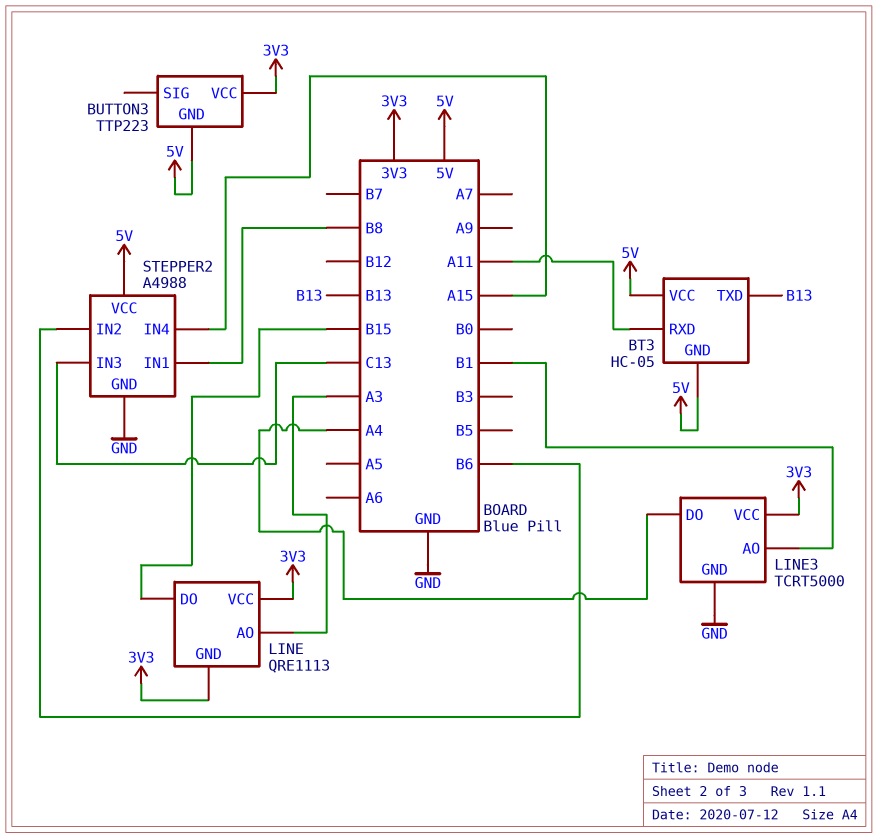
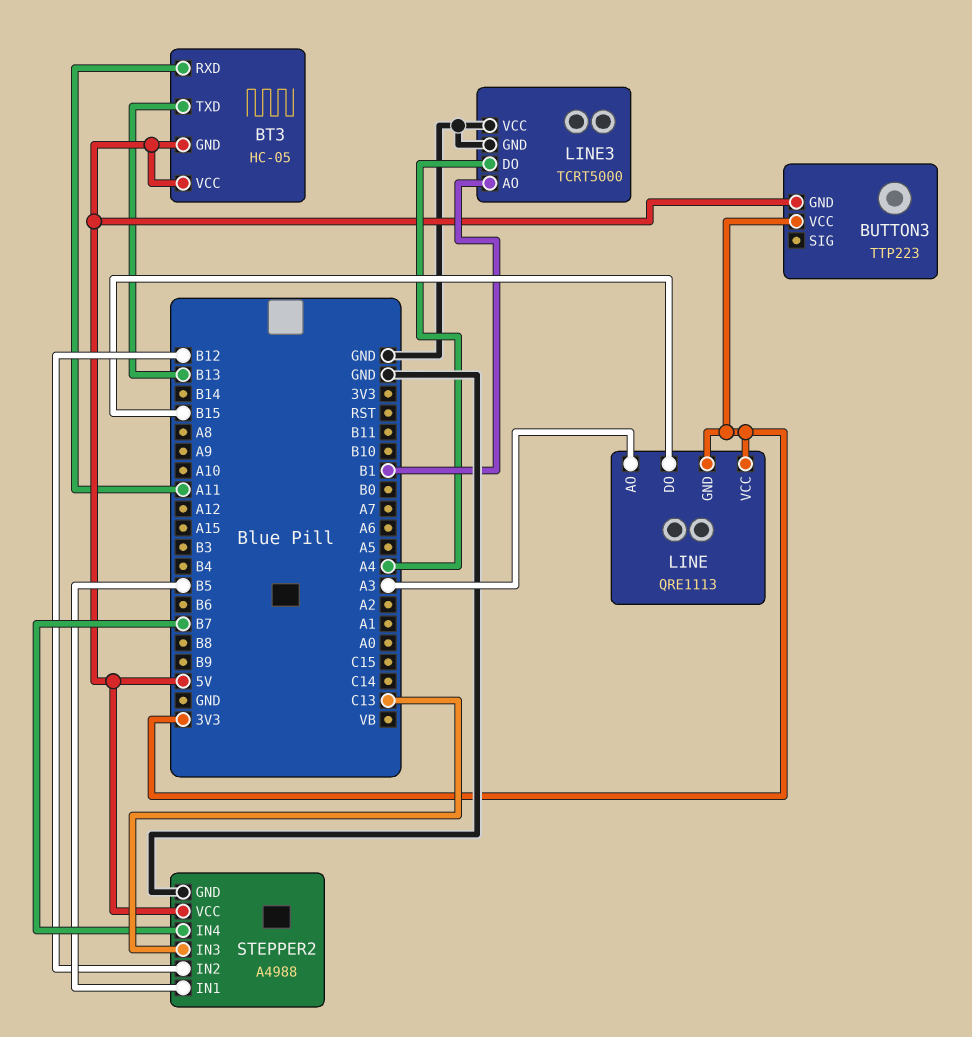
LINE3 pin VCC: 3V3 -> GND
STEPPER2 pin IN1: B8 -> B5
STEPPER2 pin IN2: B6 -> B12
STEPPER2 pin IN4: A15 -> B7

